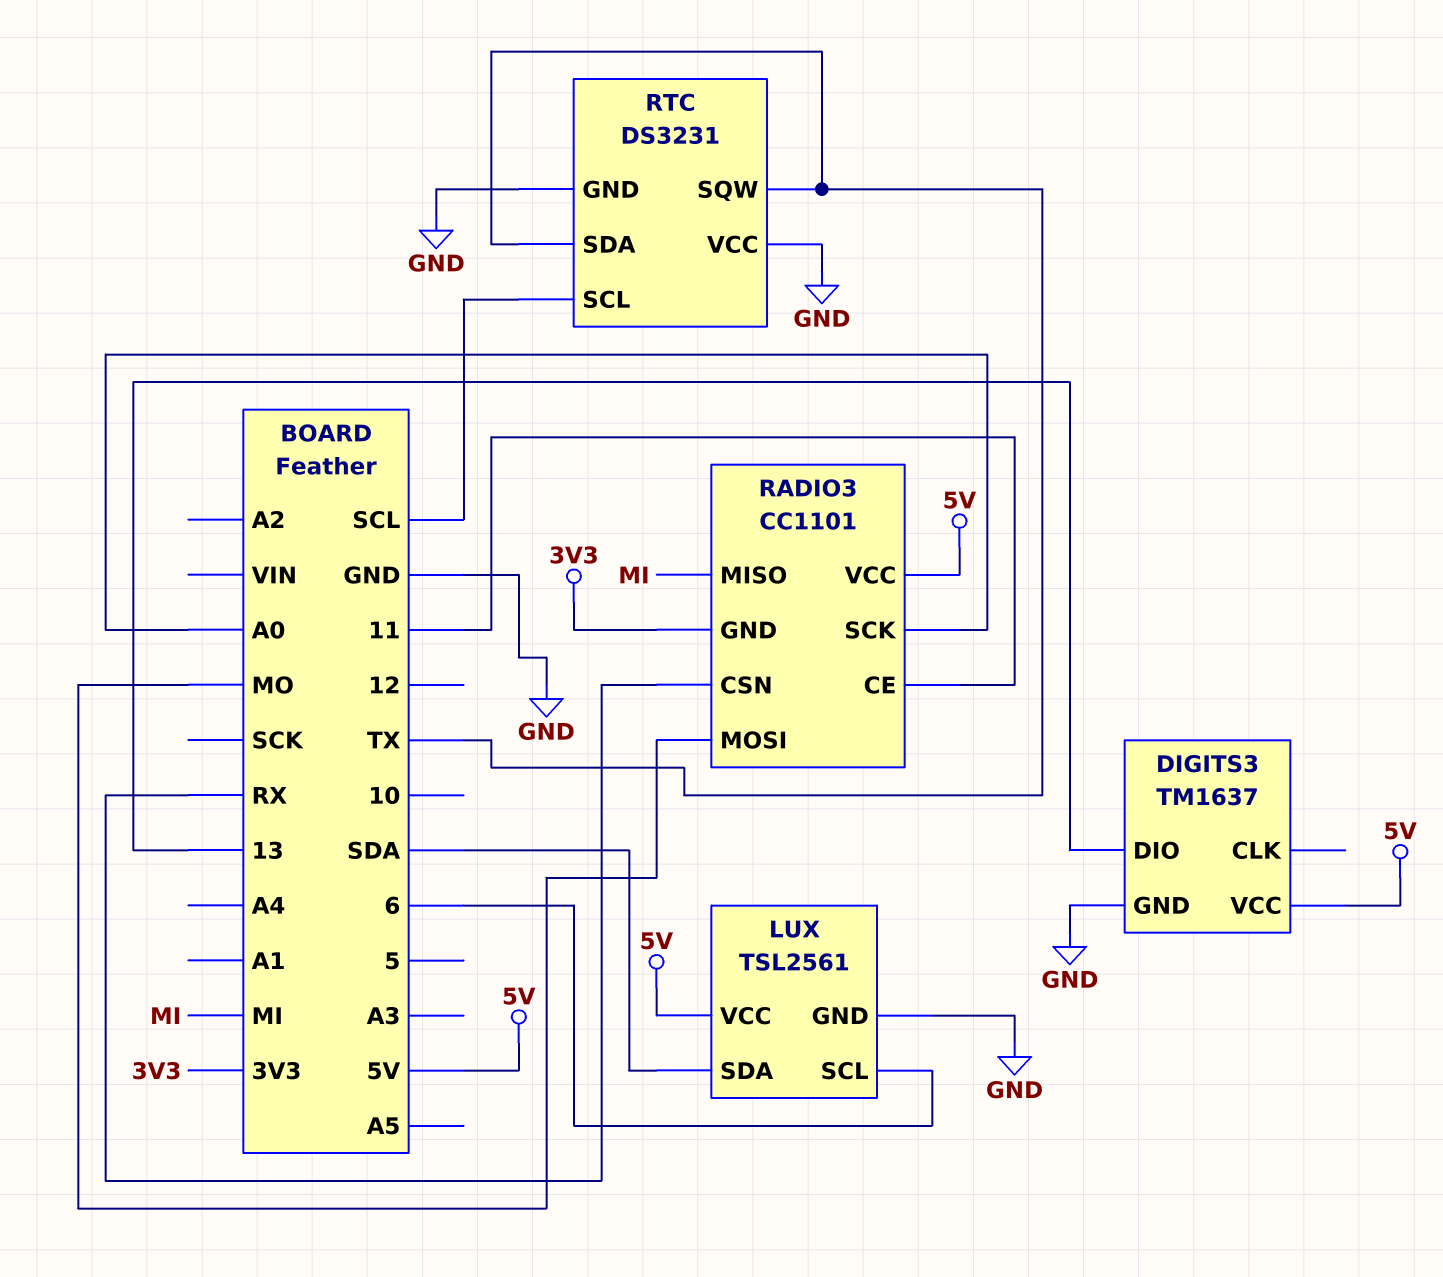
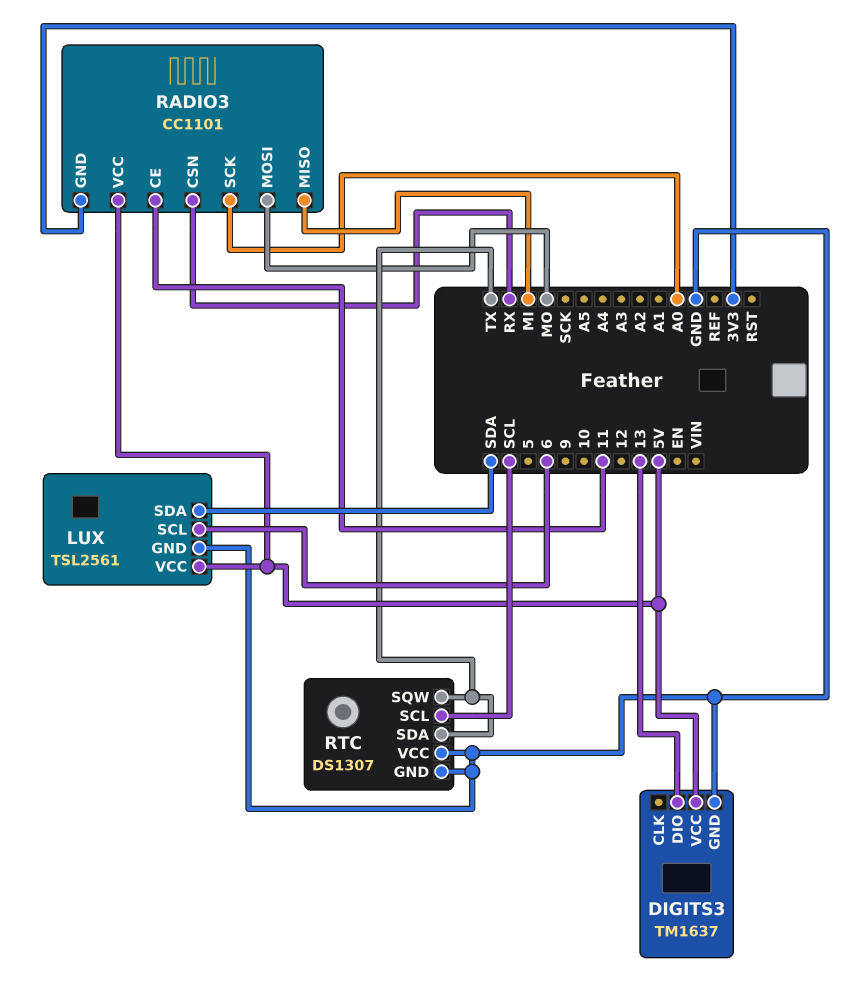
RTC: DS3231 -> DS1307

